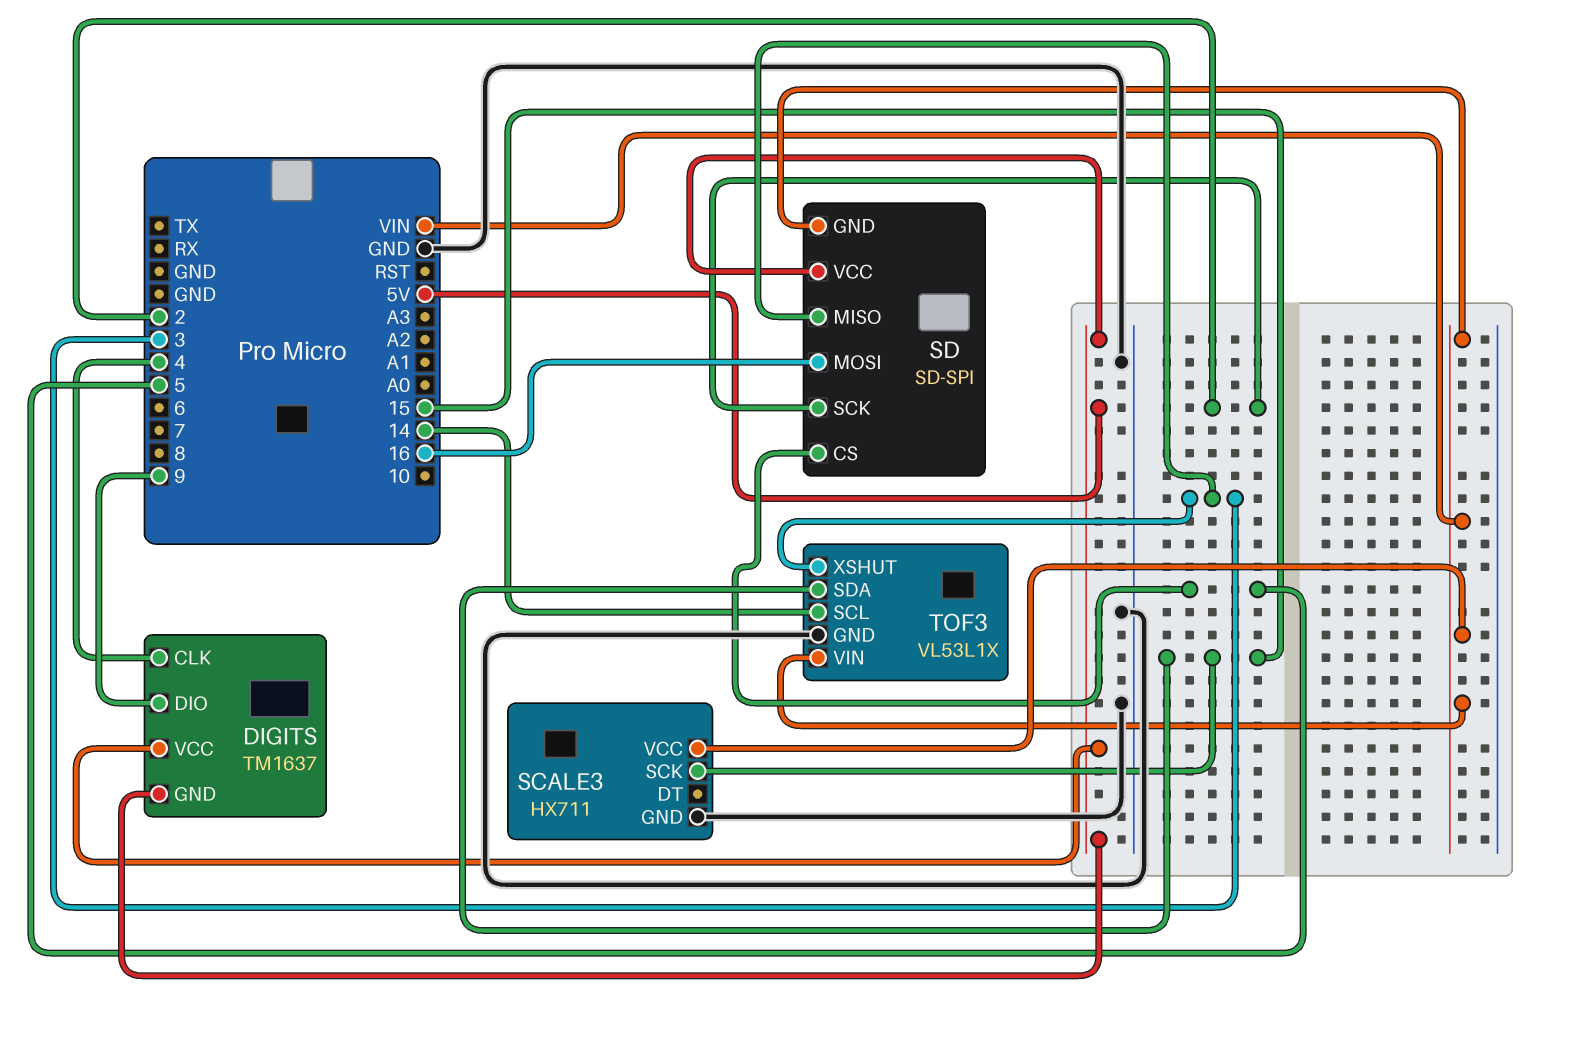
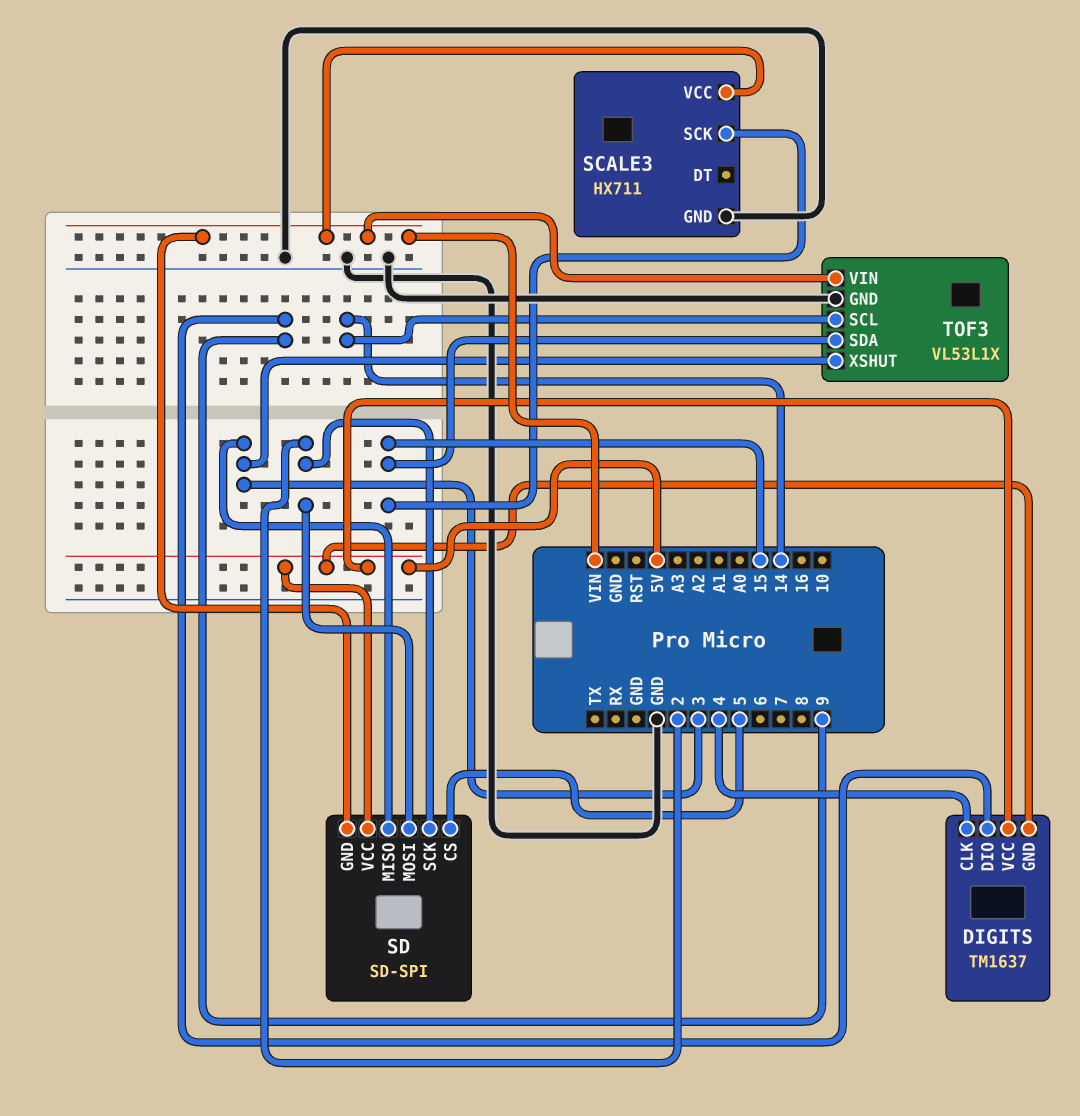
SD pin MOSI: 16 -> 2

